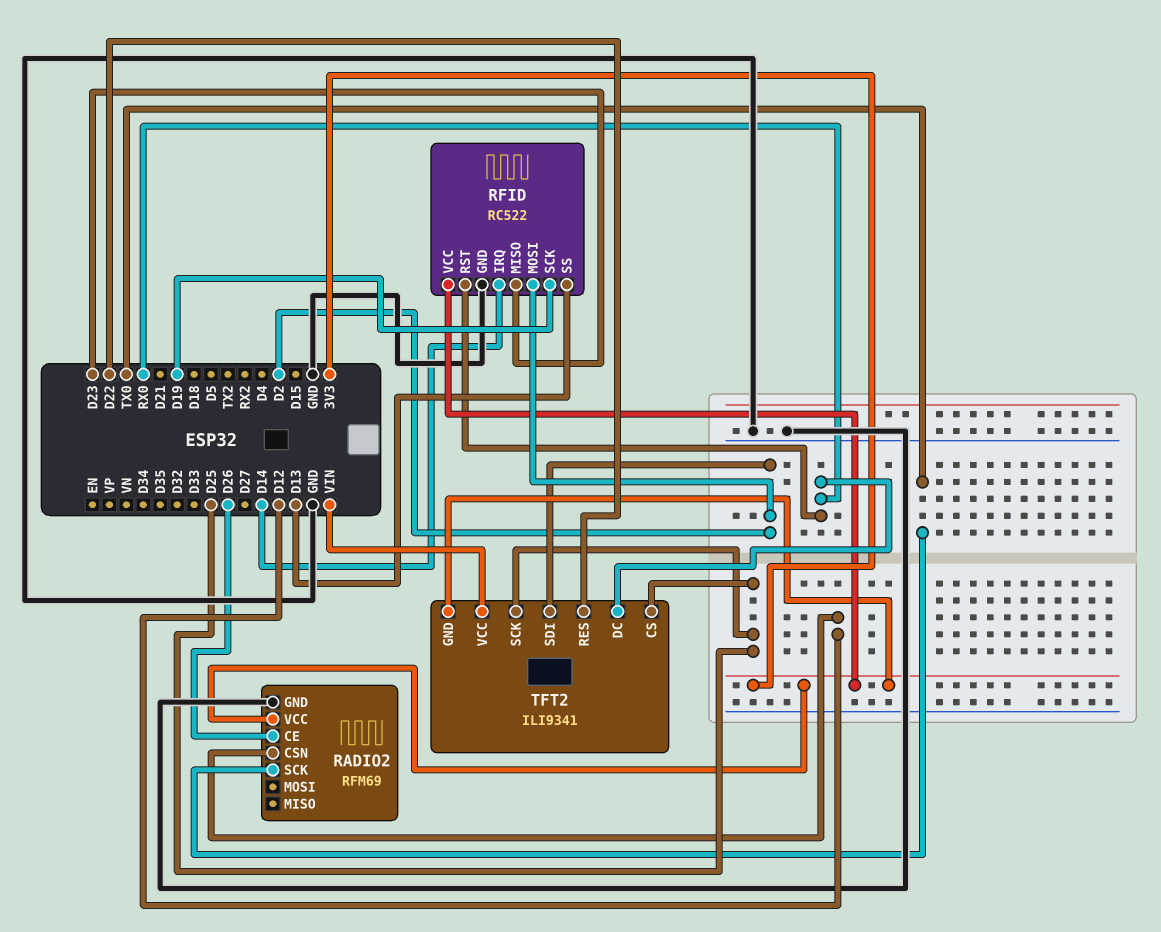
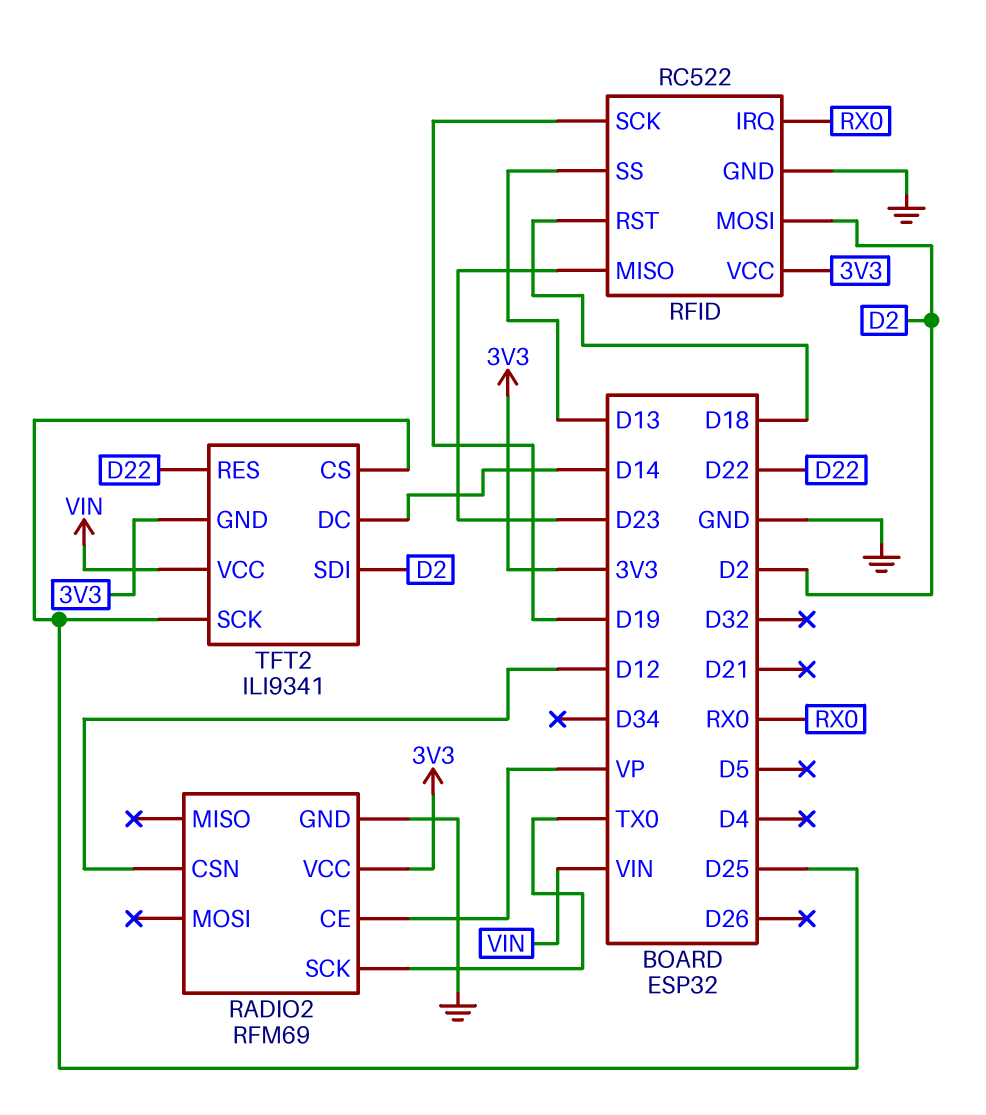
RADIO2 pin CE: D26 -> VP
RFID pin IRQ: D14 -> RX0
RFID pin RST: RX0 -> D18
TFT2 pin DC: RX0 -> D14

